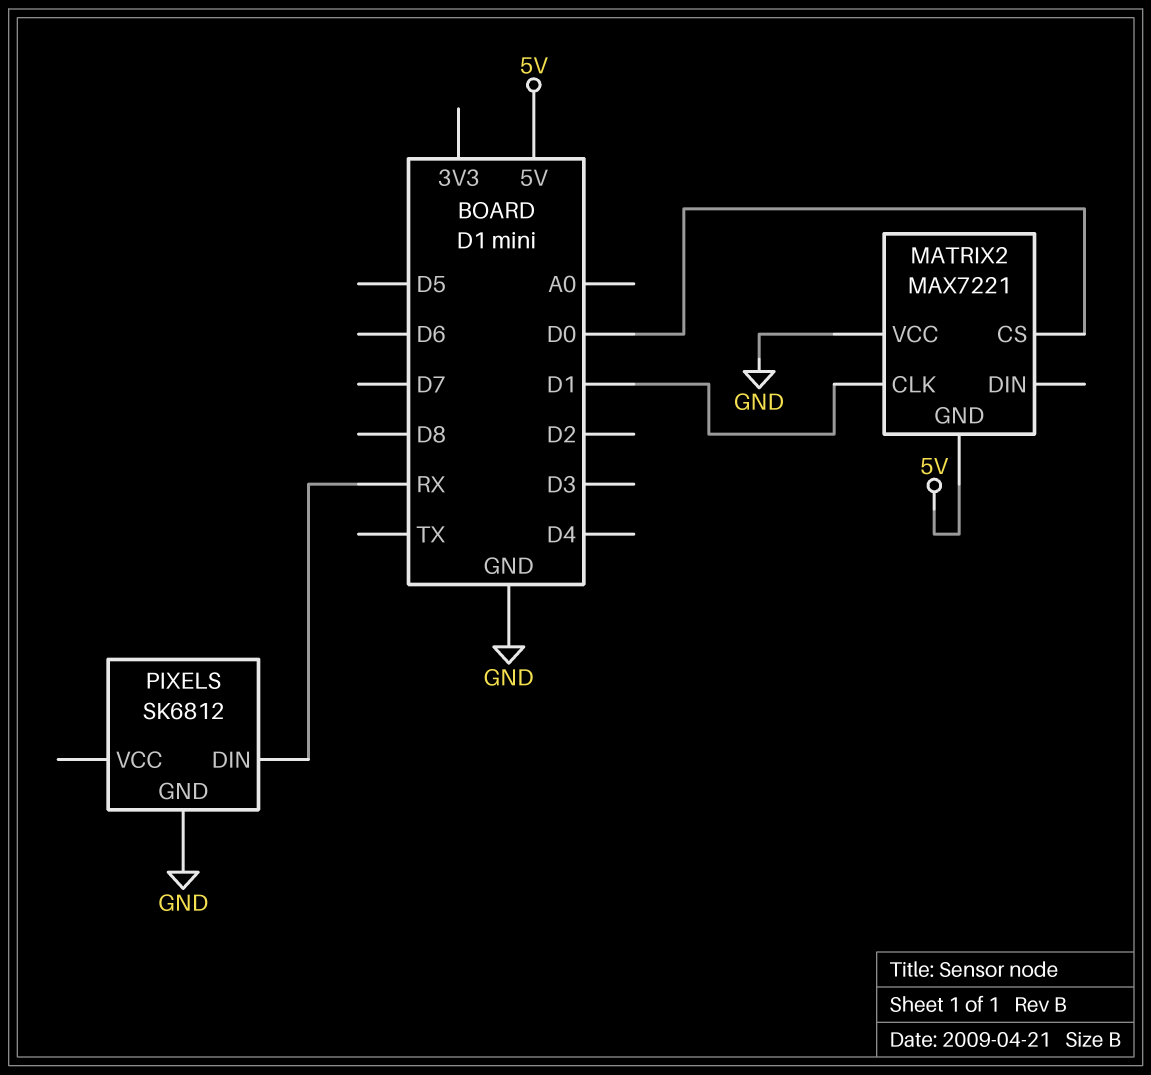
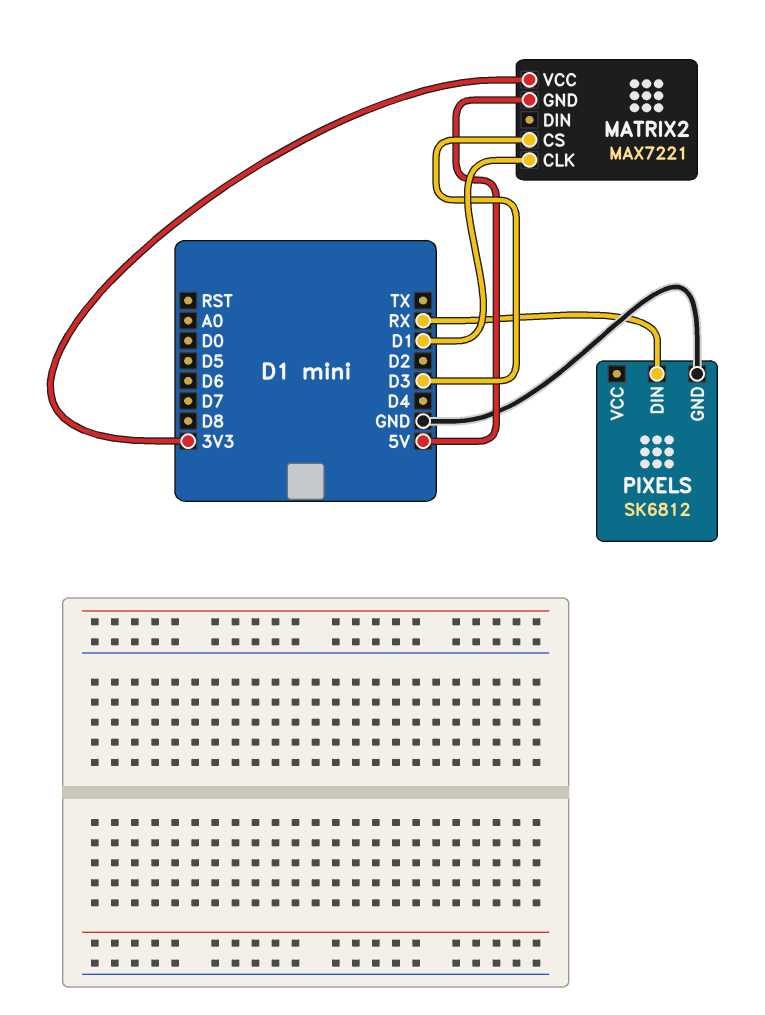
MATRIX2 pin CS: D0 -> D3
MATRIX2 pin VCC: GND -> 3V3

